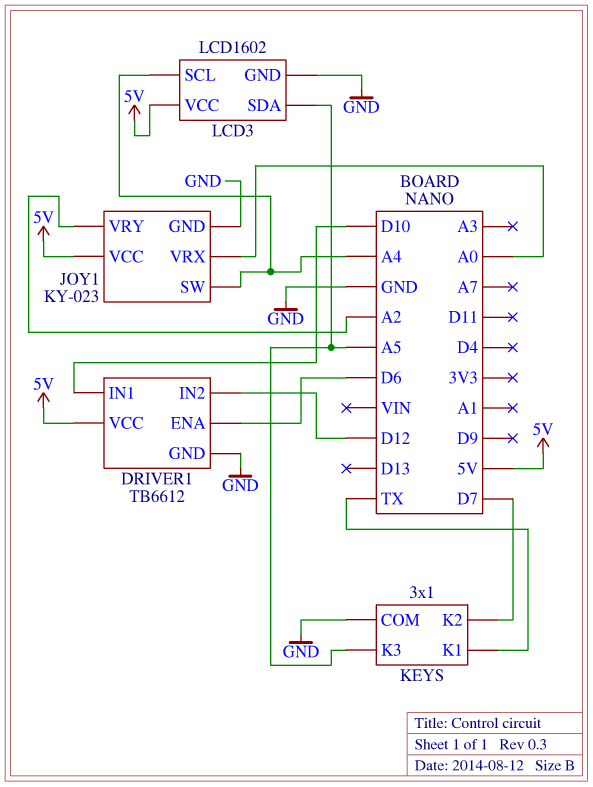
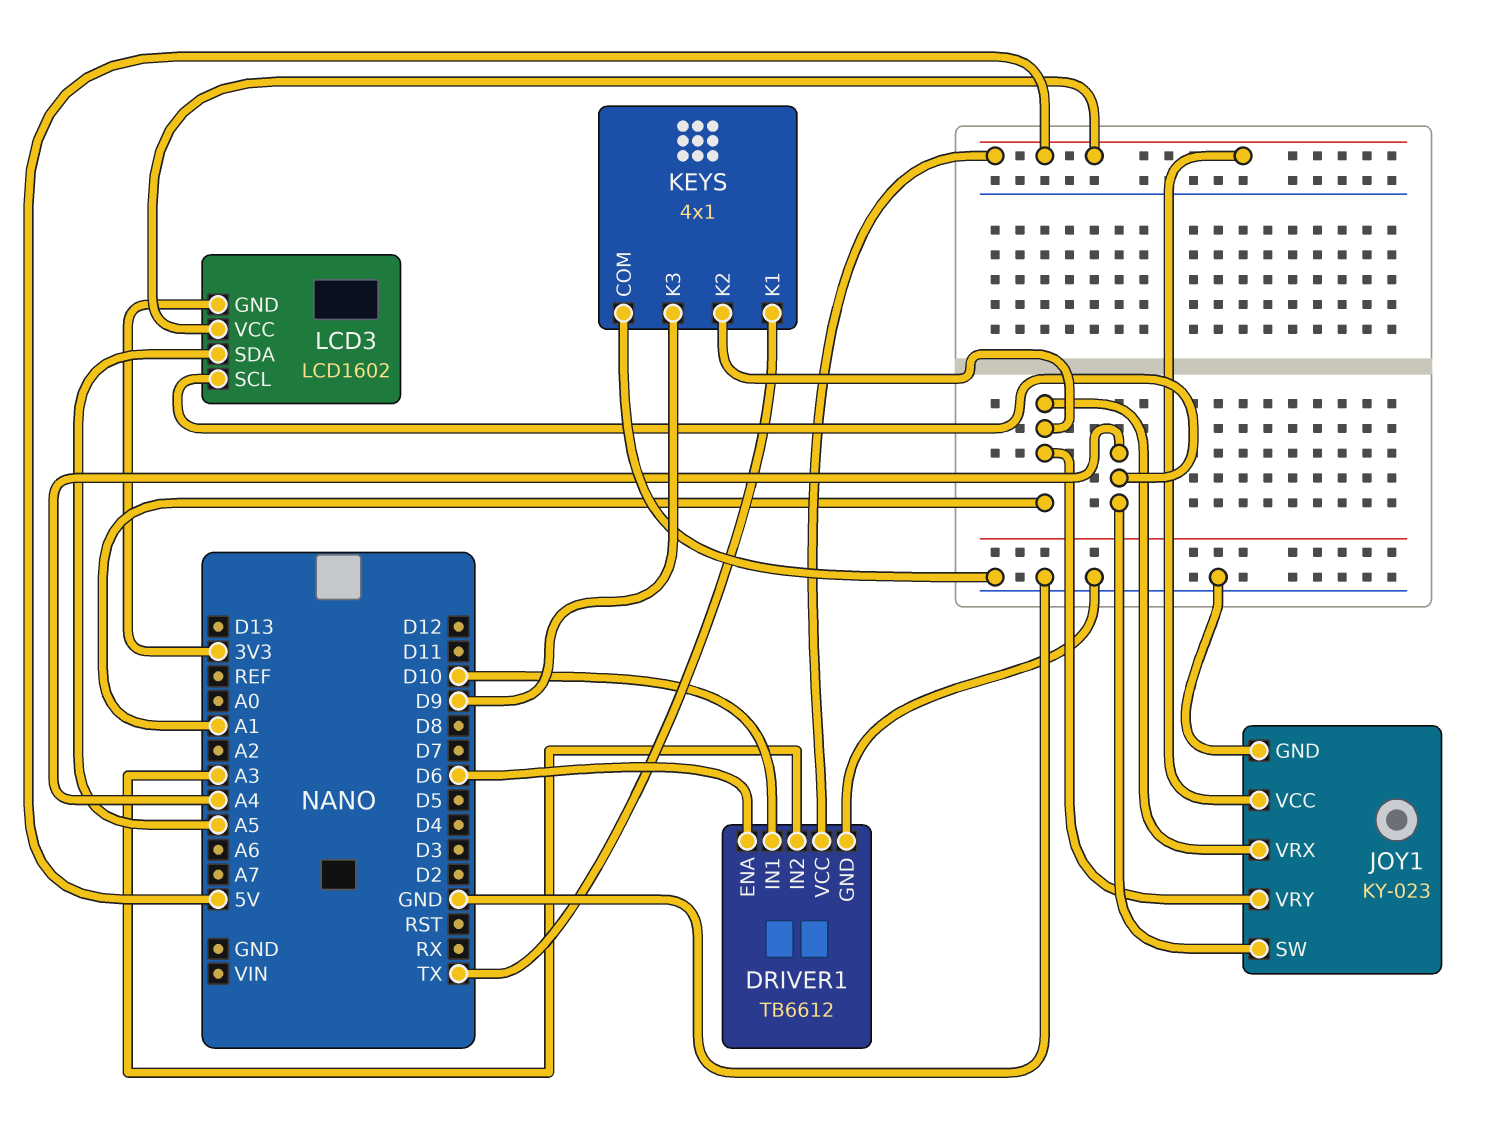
DRIVER1 pin IN2: D12 -> A3
JOY1 pin VRX: A0 -> A1
JOY1 pin VRY: A2 -> A1
KEYS: 3x1 -> 4x1
KEYS pin K2: D7 -> A1
KEYS pin K3: A5 -> D9
LCD3 pin GND: GND -> 3V3

